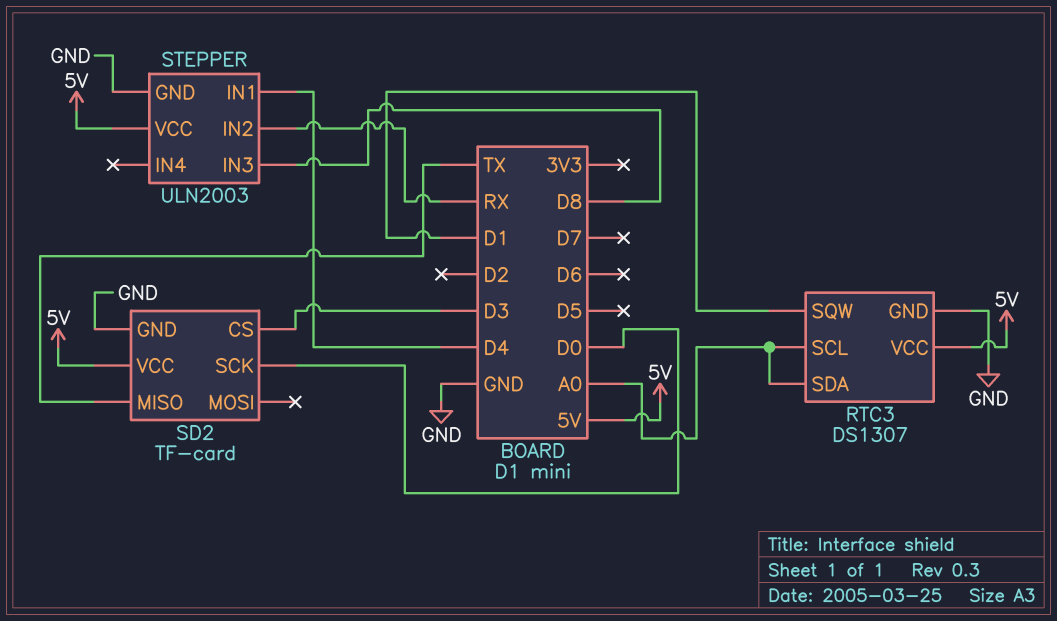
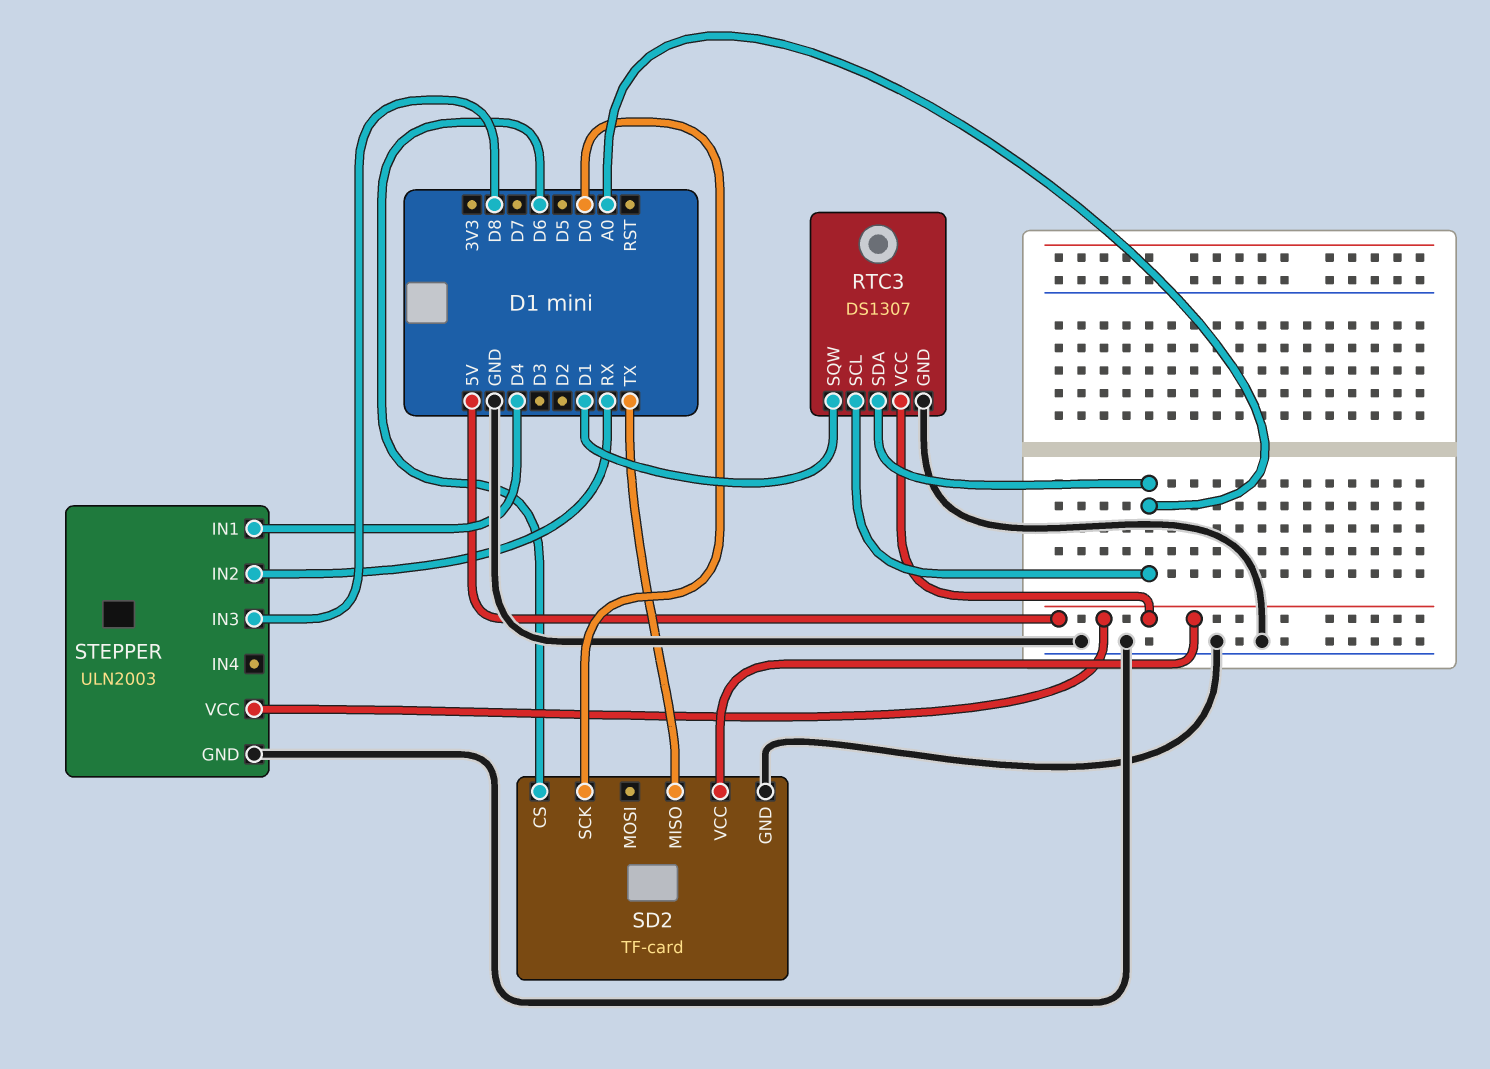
SD2 pin CS: D3 -> D6

